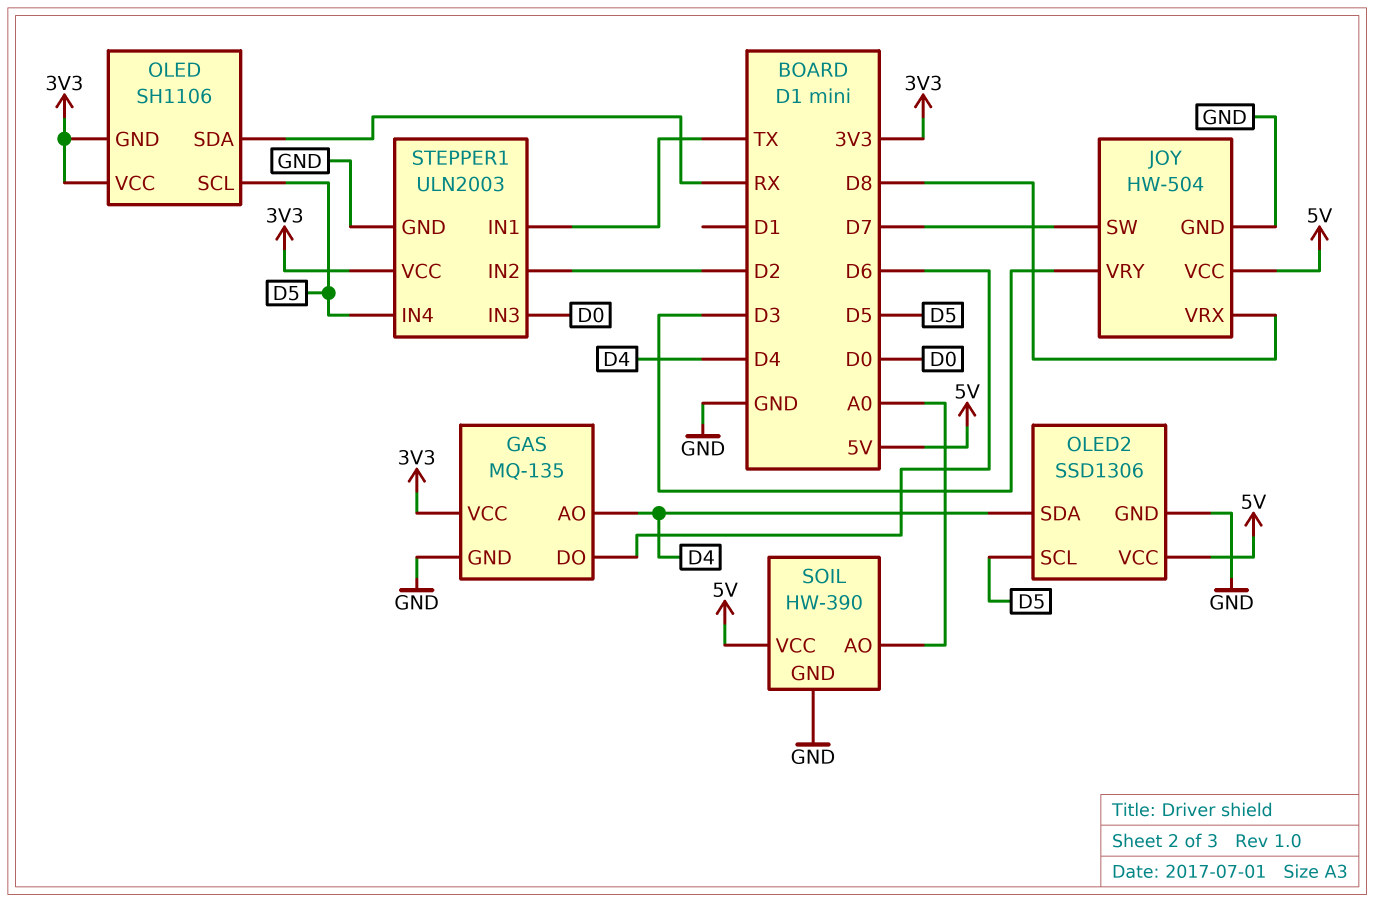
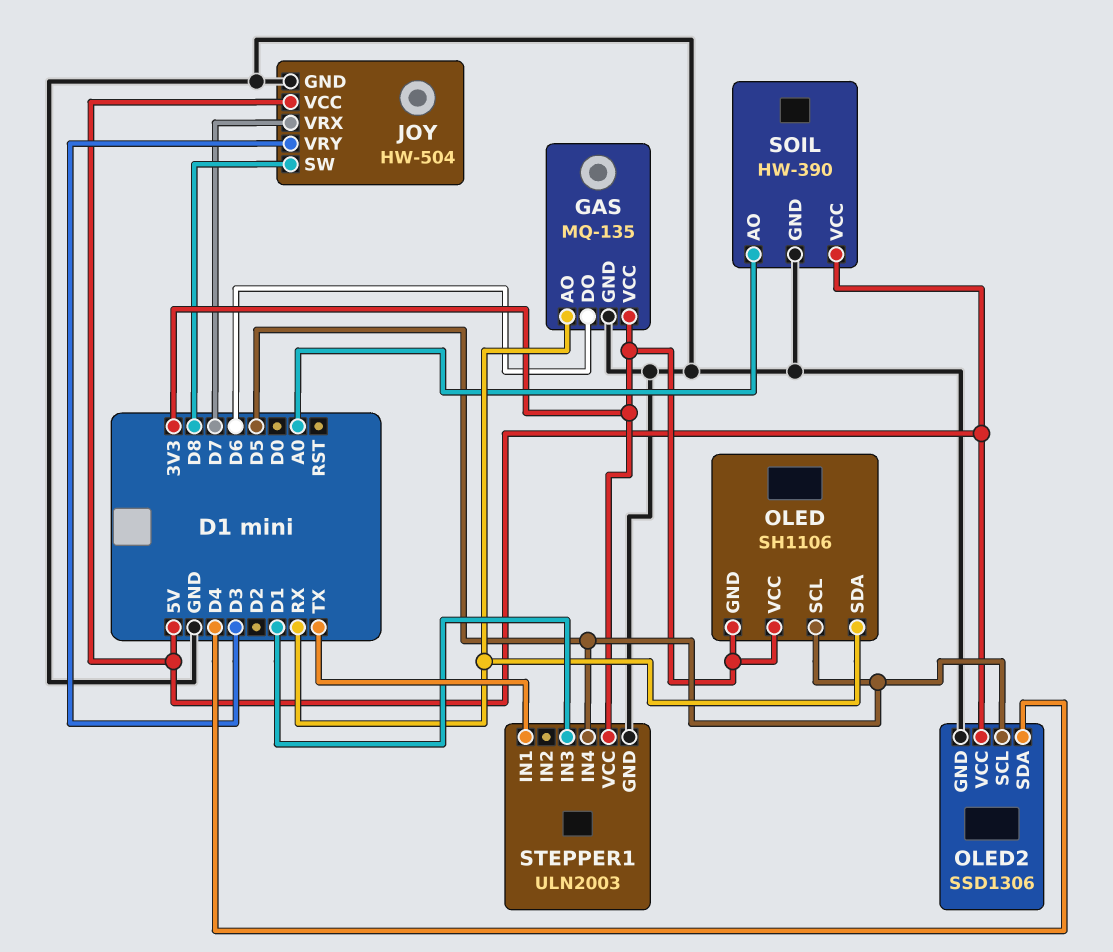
GAS pin AO: D4 -> RX
JOY pin SW: D7 -> D8
JOY pin VRX: D8 -> D7
STEPPER1 pin IN2: D2 -> none
STEPPER1 pin IN3: D0 -> D1

